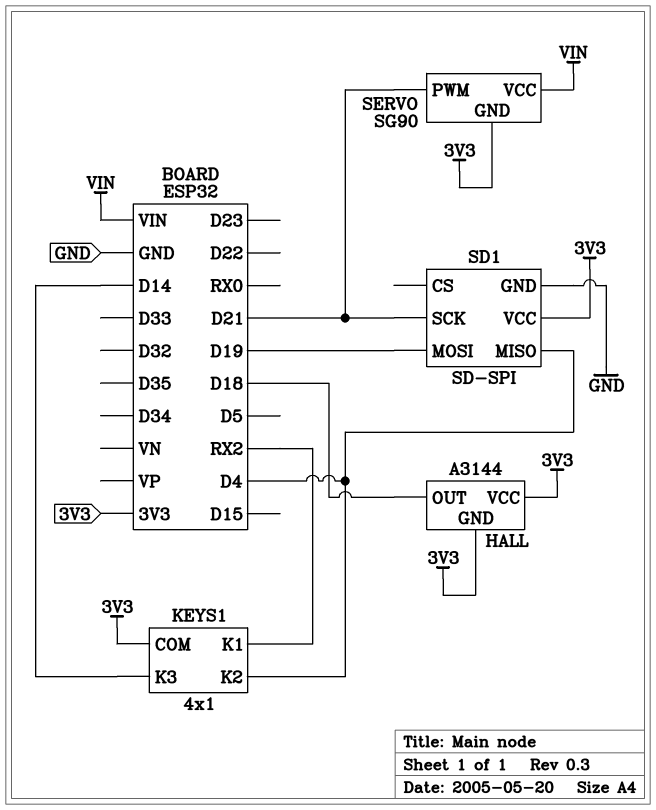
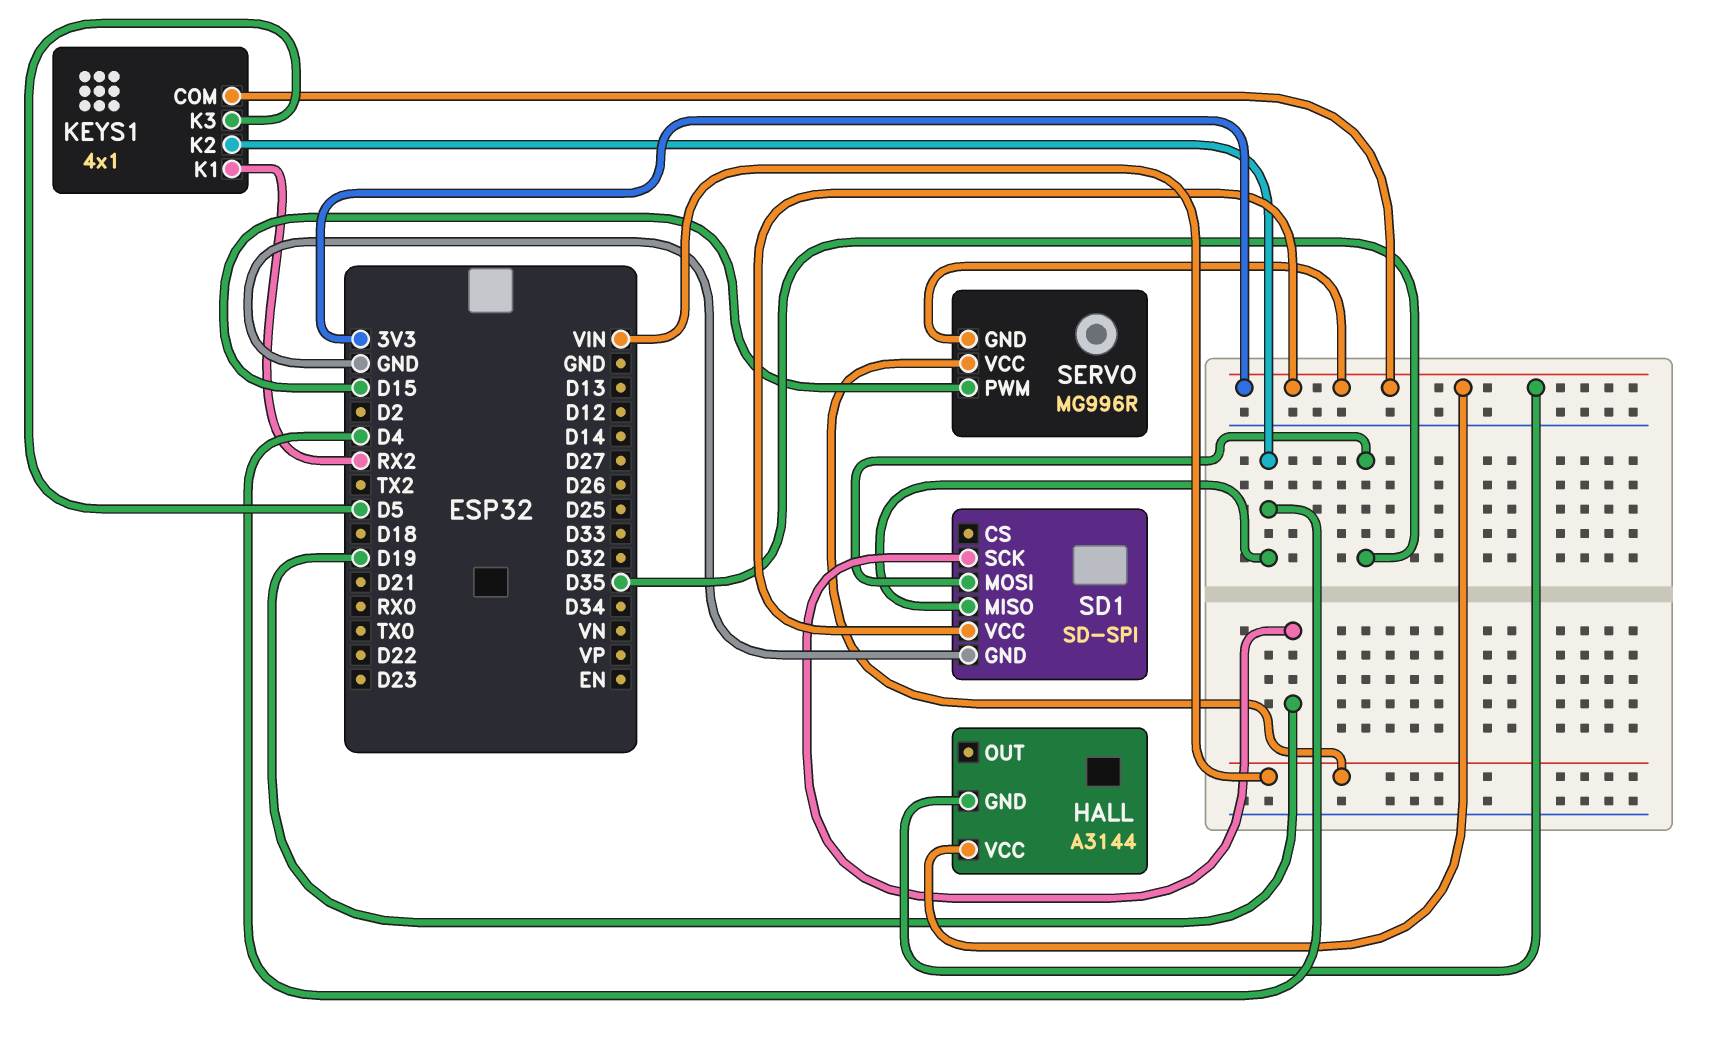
HALL pin OUT: D18 -> none
KEYS1 pin K3: D14 -> D5
SD1 pin MOSI: D19 -> D35
SD1 pin SCK: D21 -> D19
SERVO: SG90 -> MG996R
SERVO pin PWM: D21 -> D15

